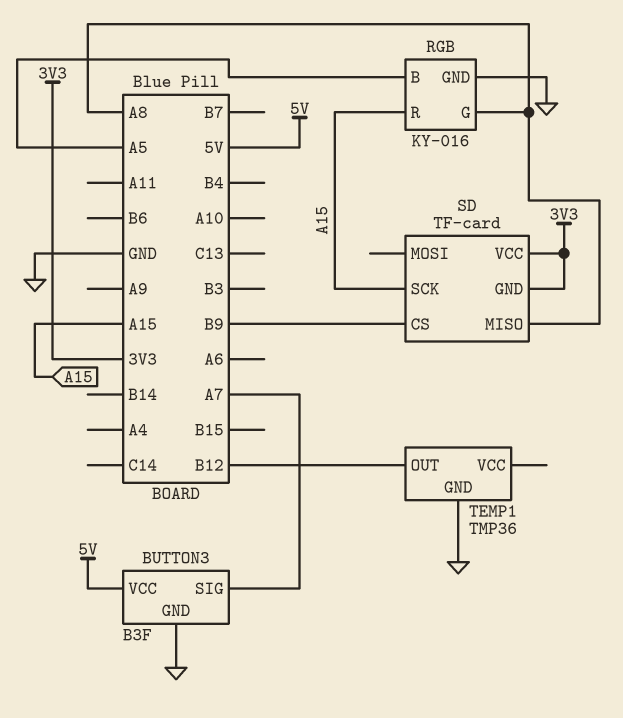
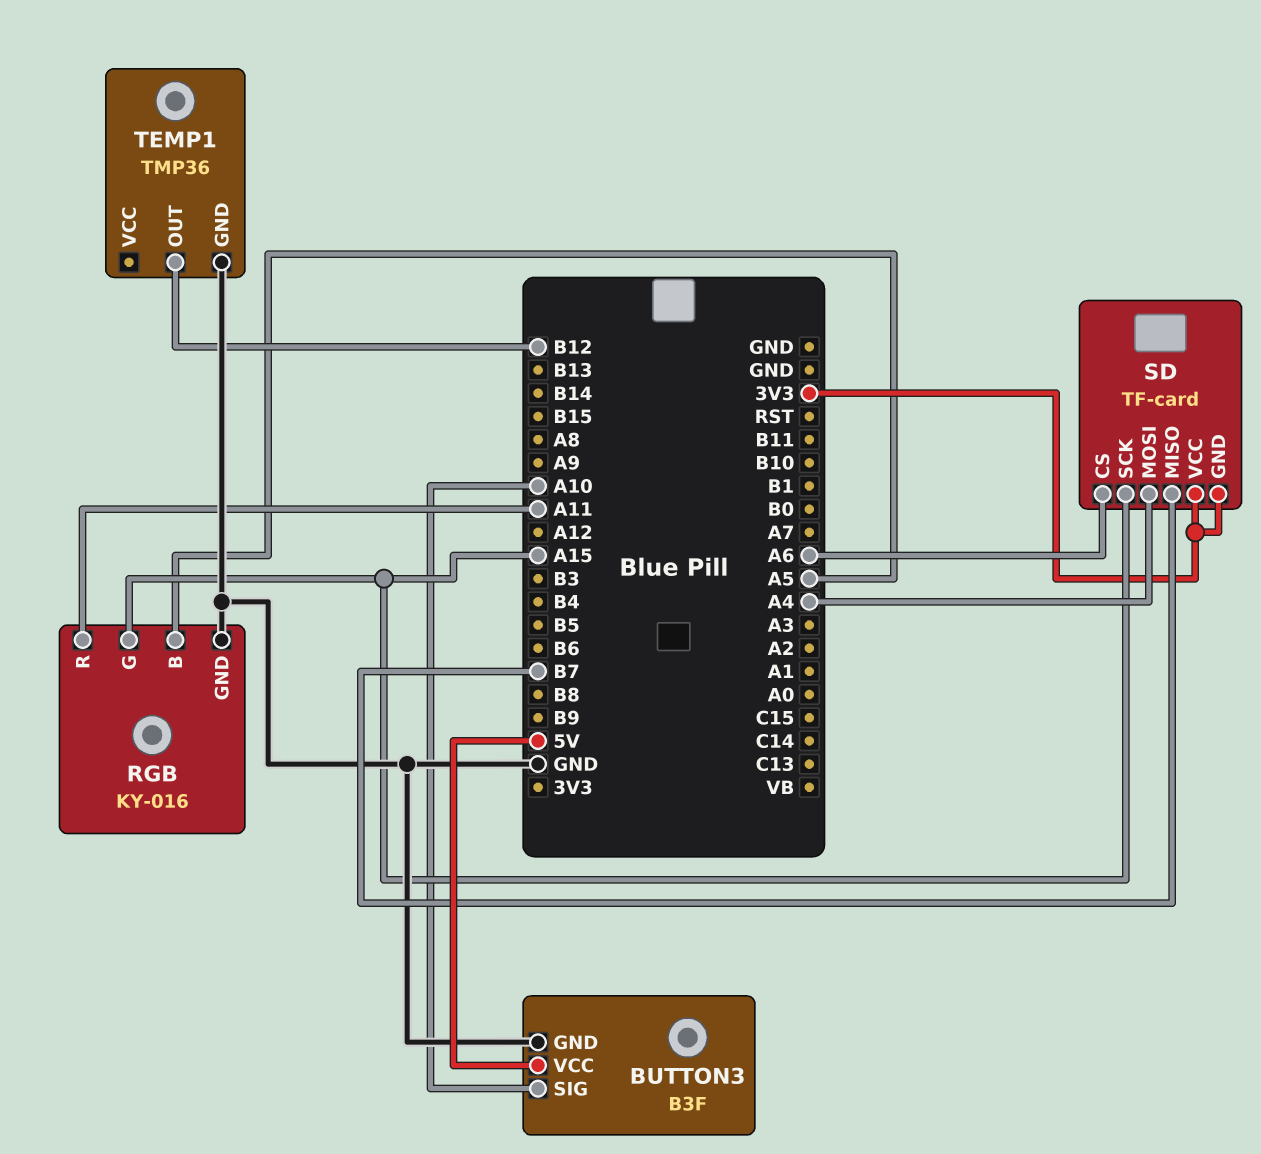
BUTTON3 pin SIG: A7 -> A10
RGB pin G: A8 -> A15
RGB pin R: A15 -> A11
SD pin CS: B9 -> A6
SD pin MISO: A8 -> B7
SD pin MOSI: none -> A4

